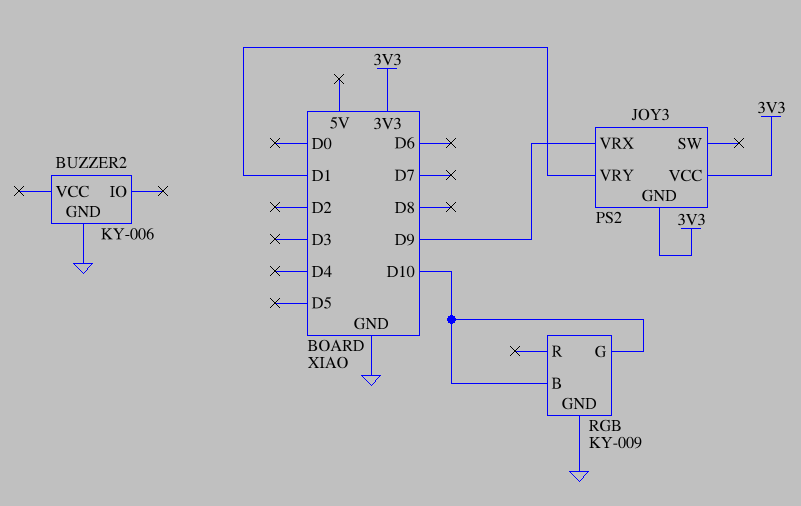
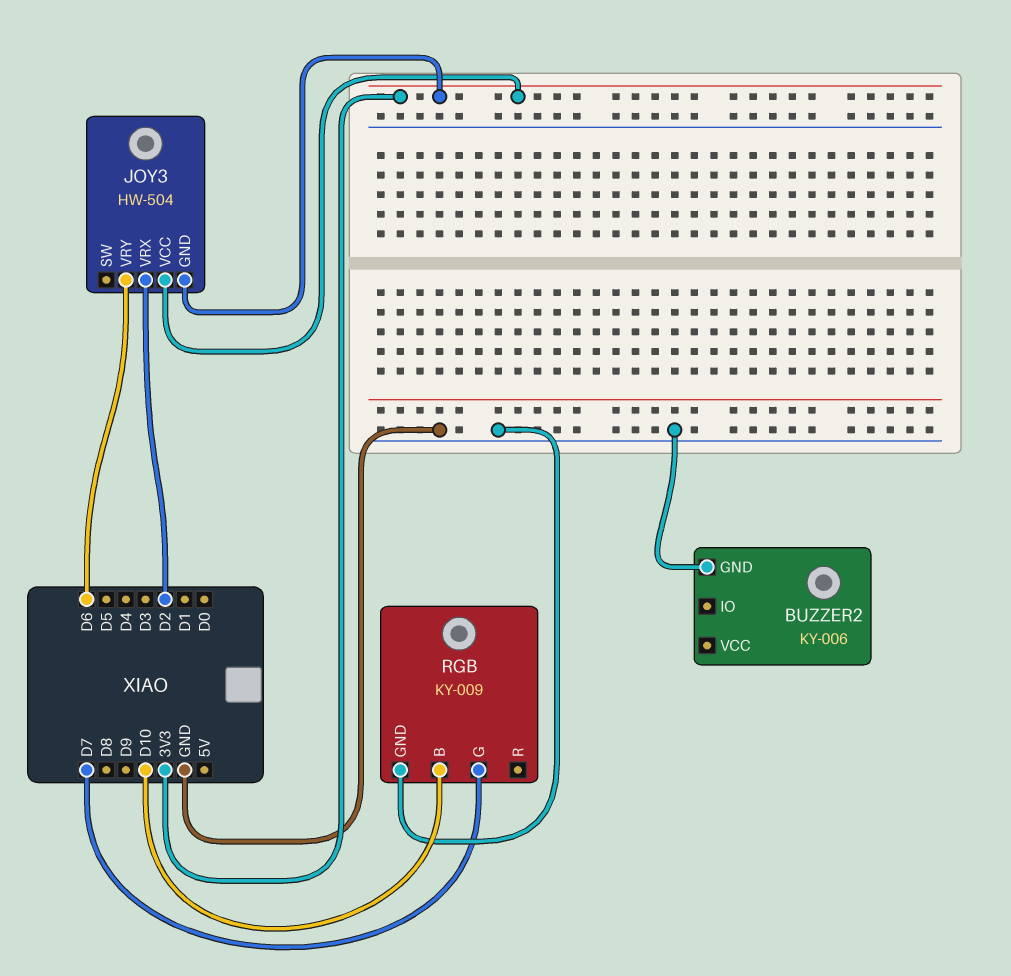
JOY3: PS2 -> HW-504
JOY3 pin VRX: D9 -> D2
JOY3 pin VRY: D1 -> D6
RGB pin G: D10 -> D7

